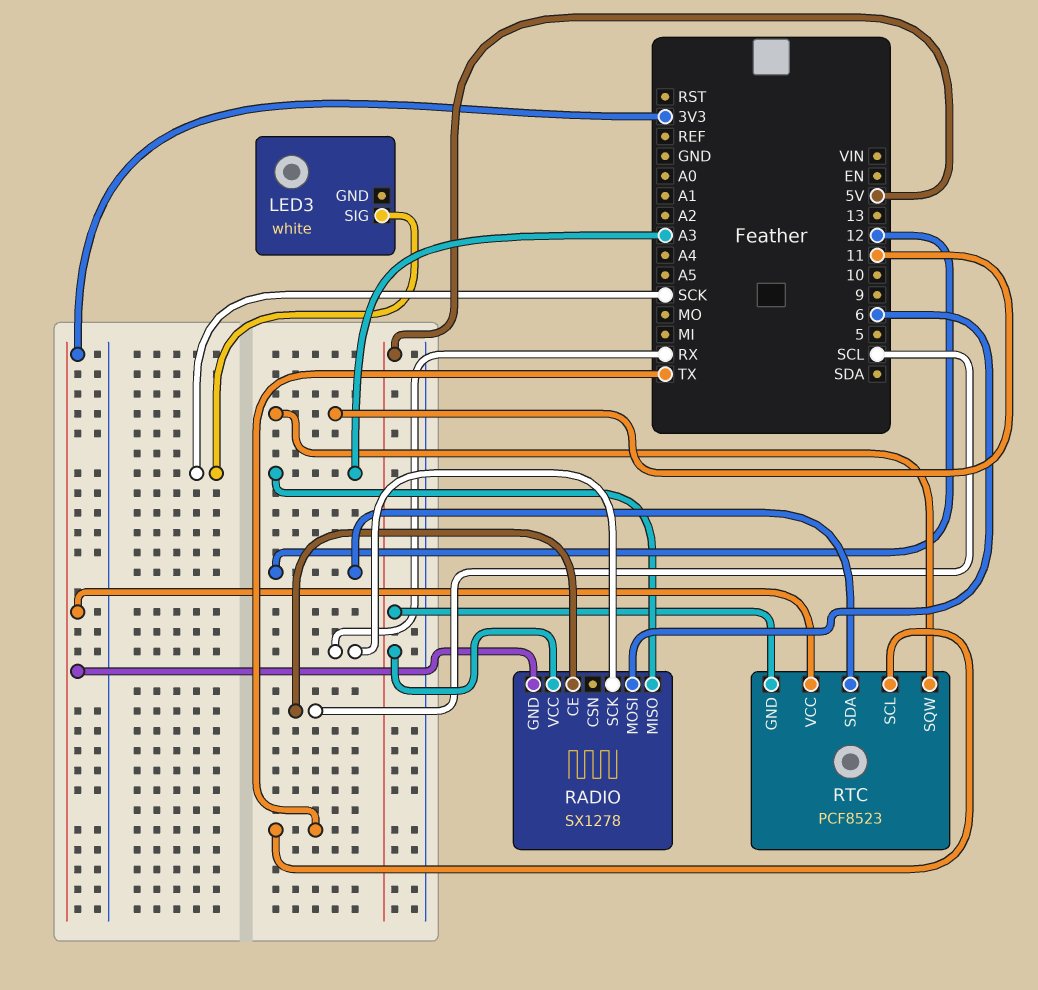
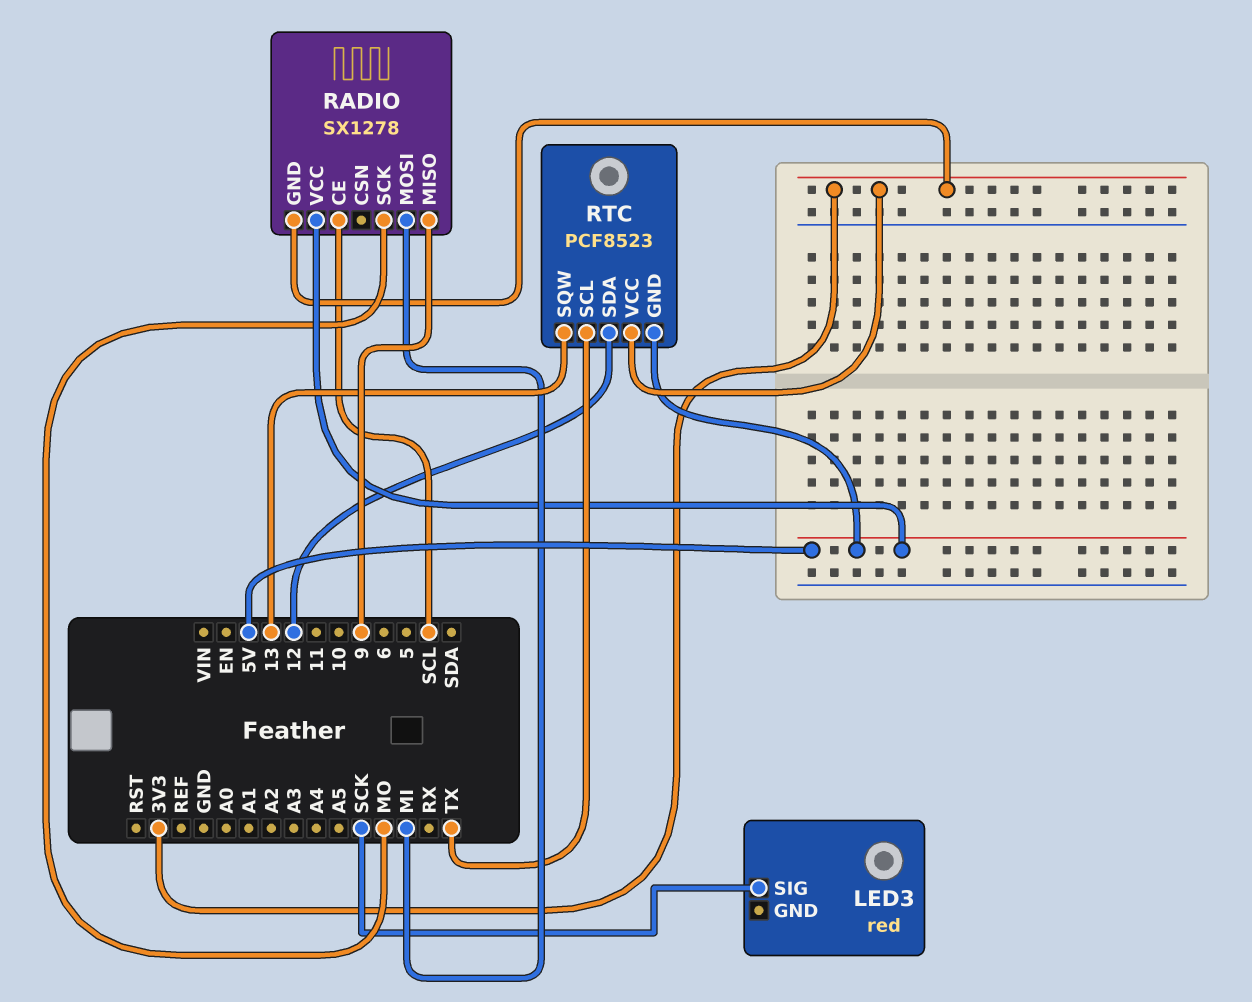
LED3: white -> red
RADIO pin MISO: A3 -> 9
RADIO pin MOSI: 6 -> MI
RADIO pin SCK: RX -> MO
RTC pin SQW: 11 -> 13

